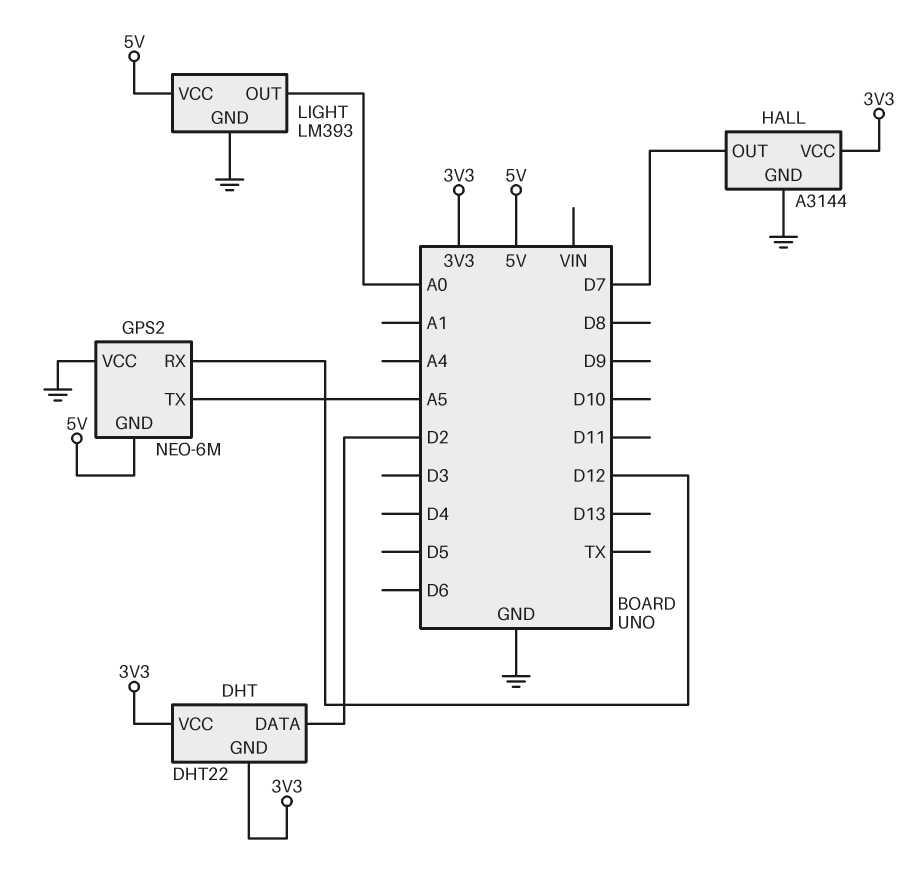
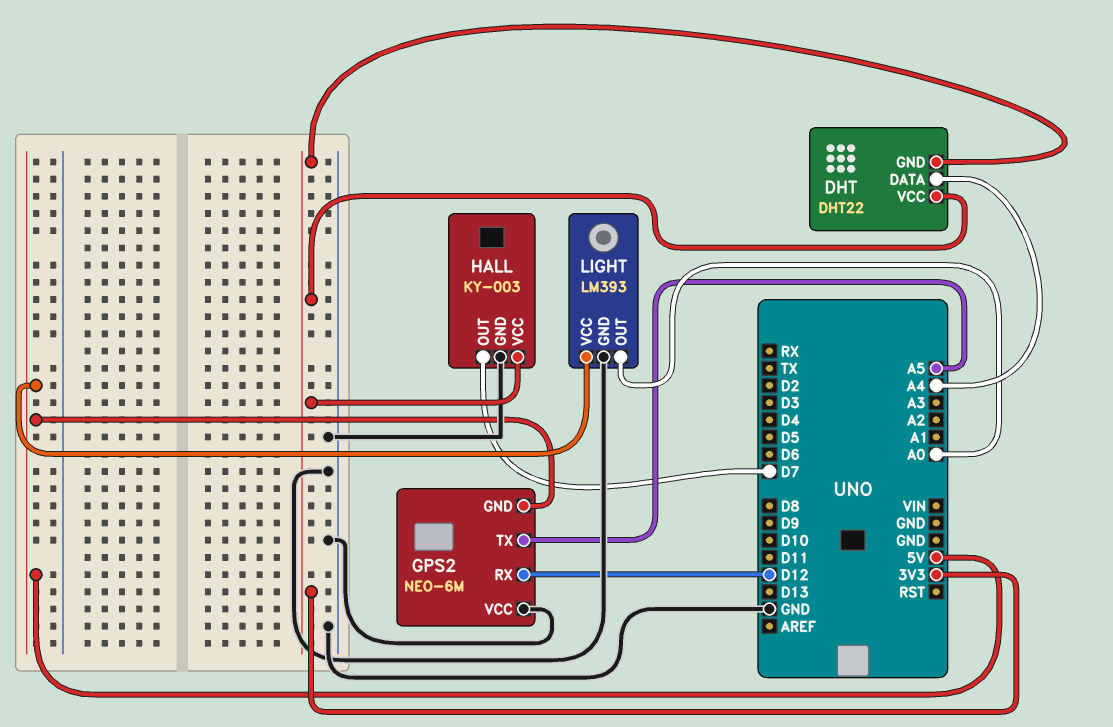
DHT pin DATA: D2 -> A4
HALL: A3144 -> KY-003

